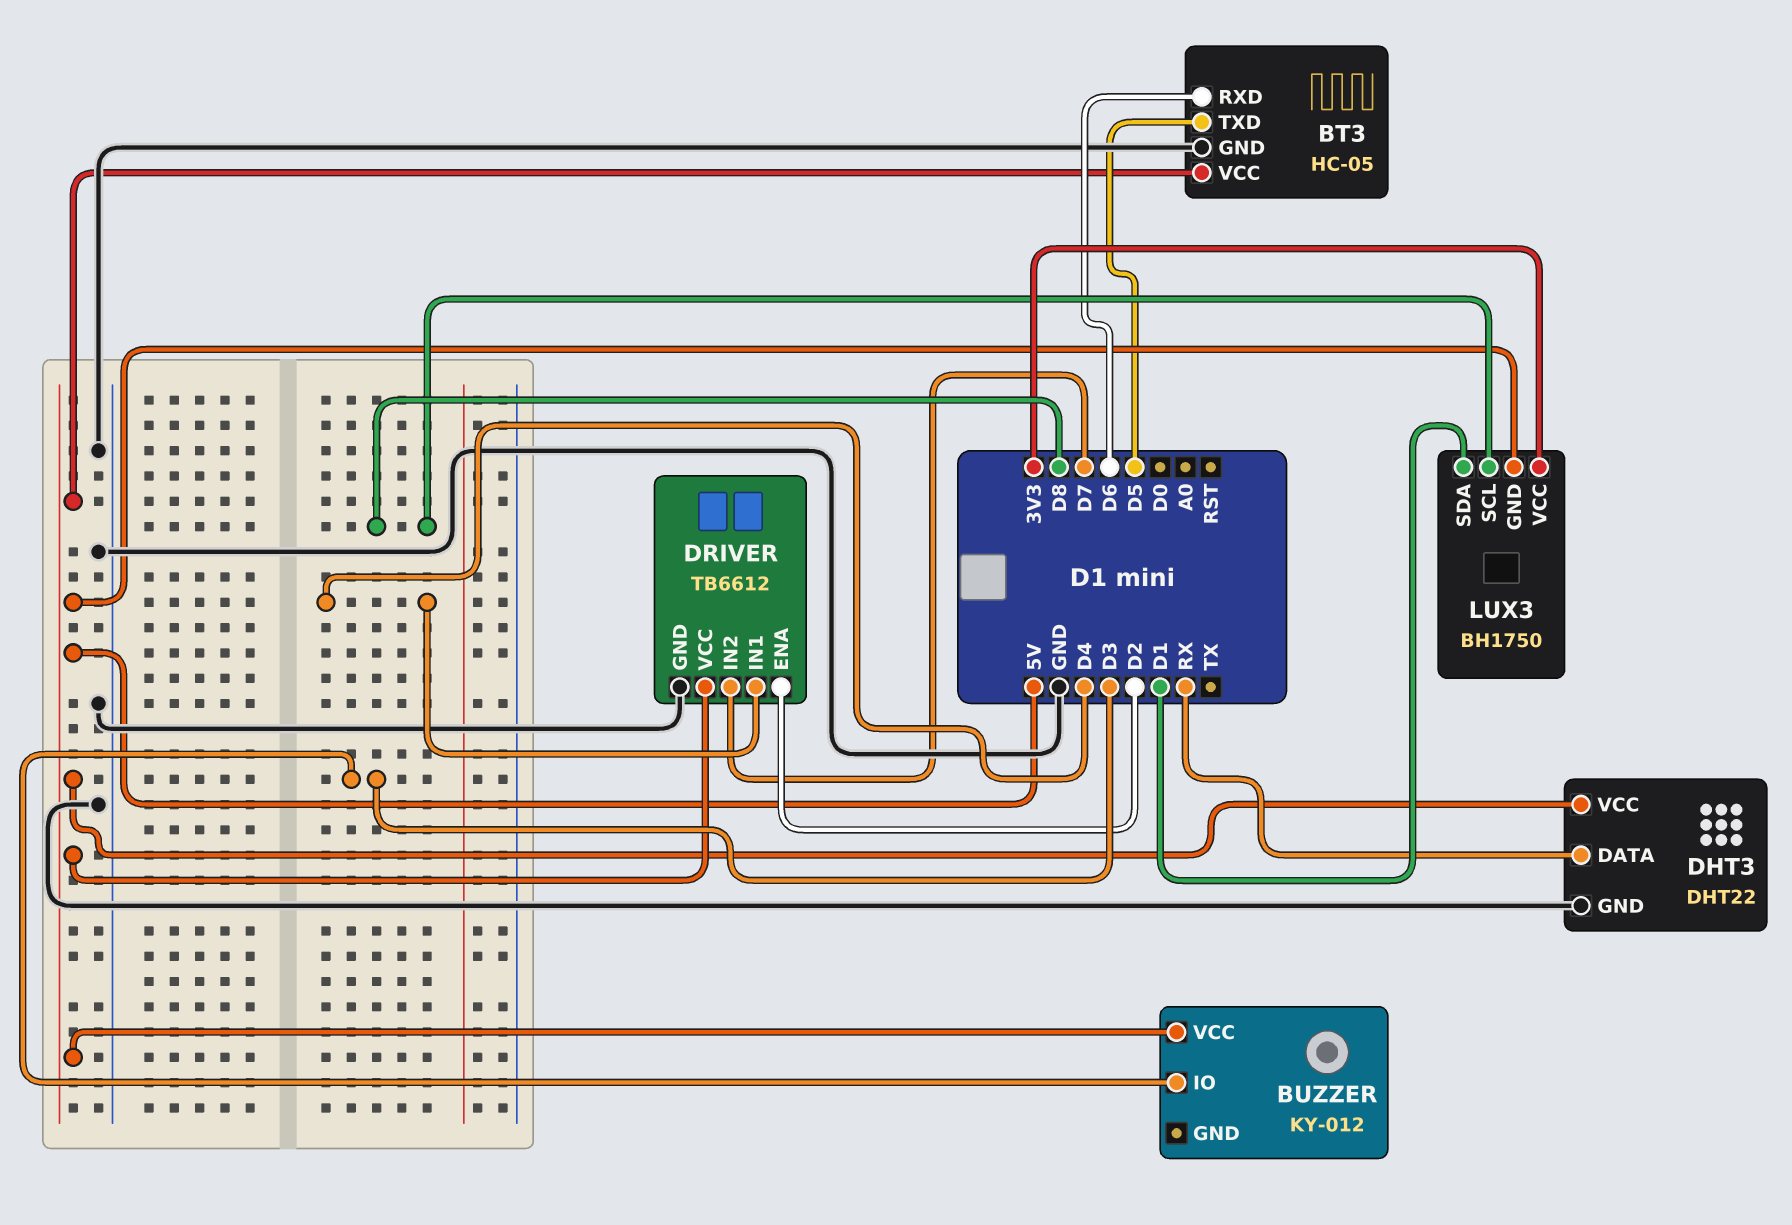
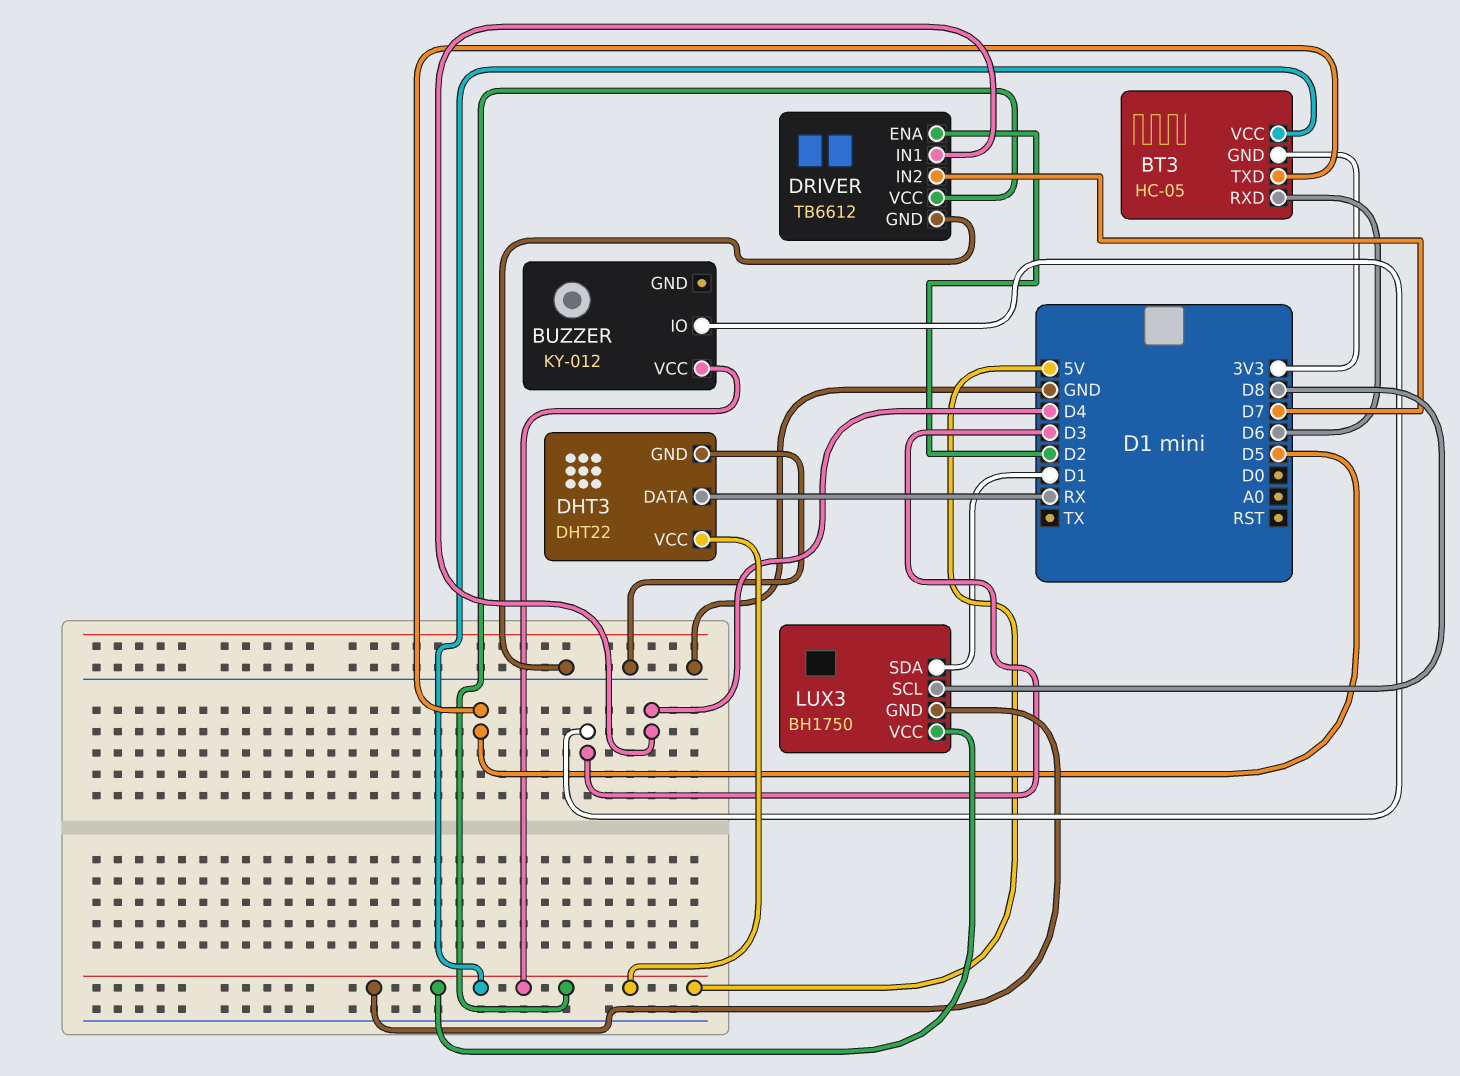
BT3 pin GND: GND -> 3V3
LUX3 pin VCC: 3V3 -> 5V

